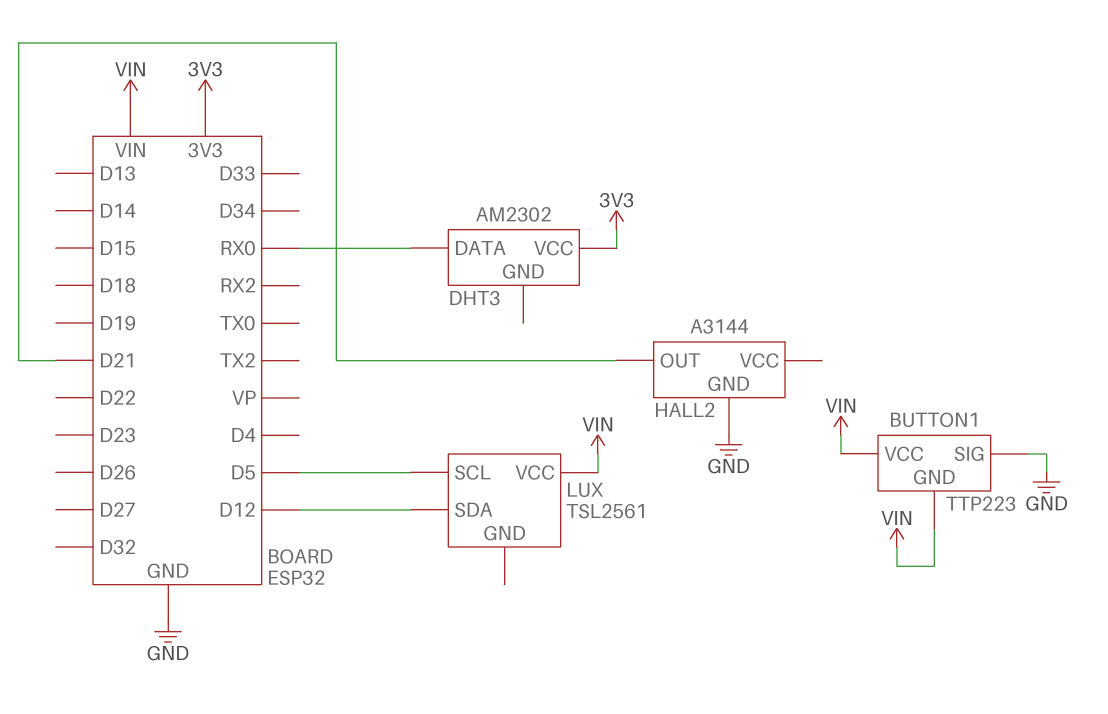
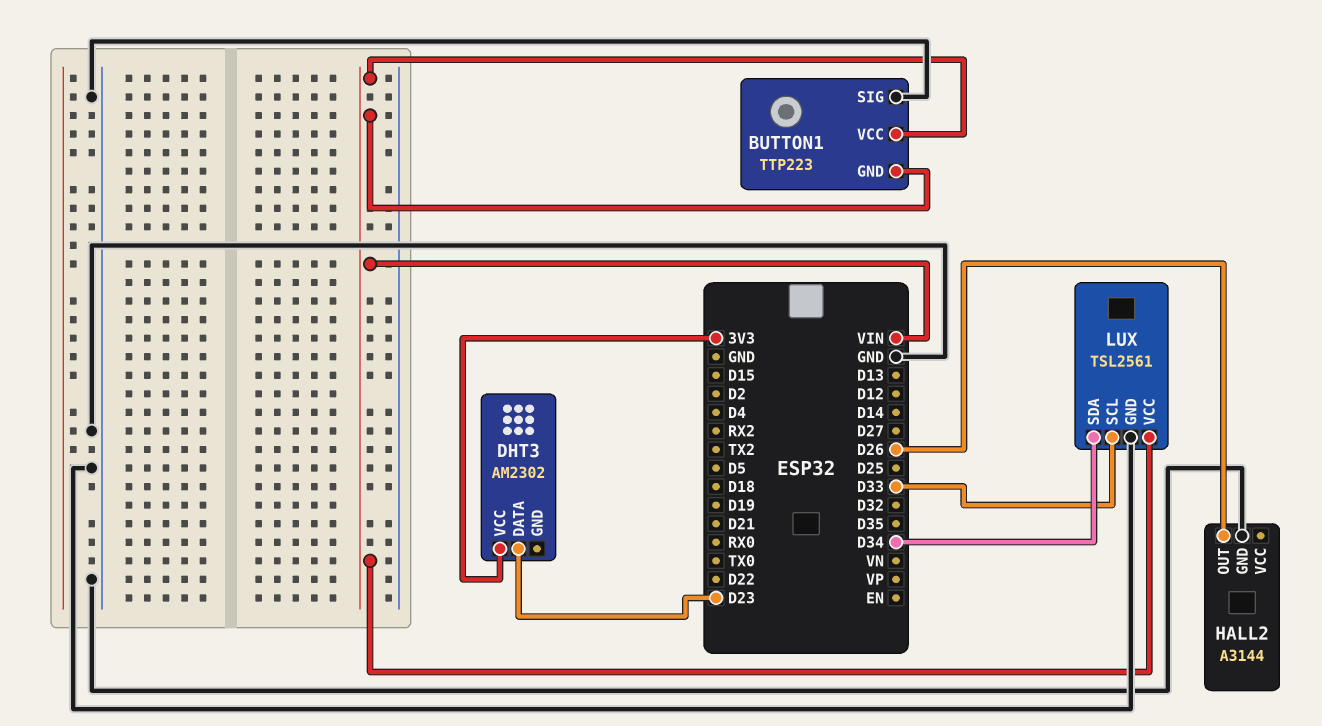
DHT3 pin DATA: RX0 -> D23
HALL2 pin OUT: D21 -> D26
LUX pin GND: none -> GND
LUX pin SCL: D5 -> D33
LUX pin SDA: D12 -> D34

